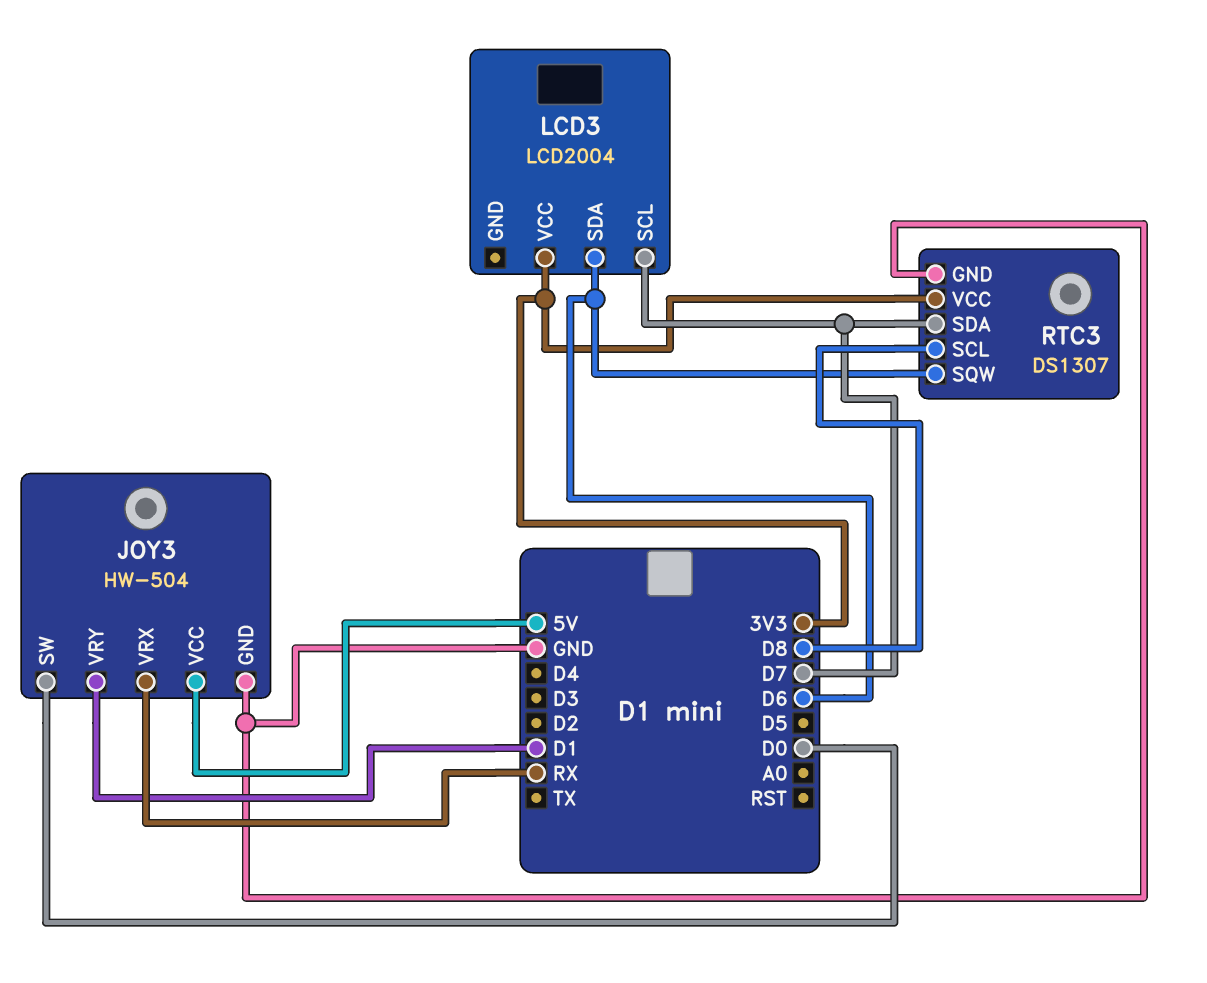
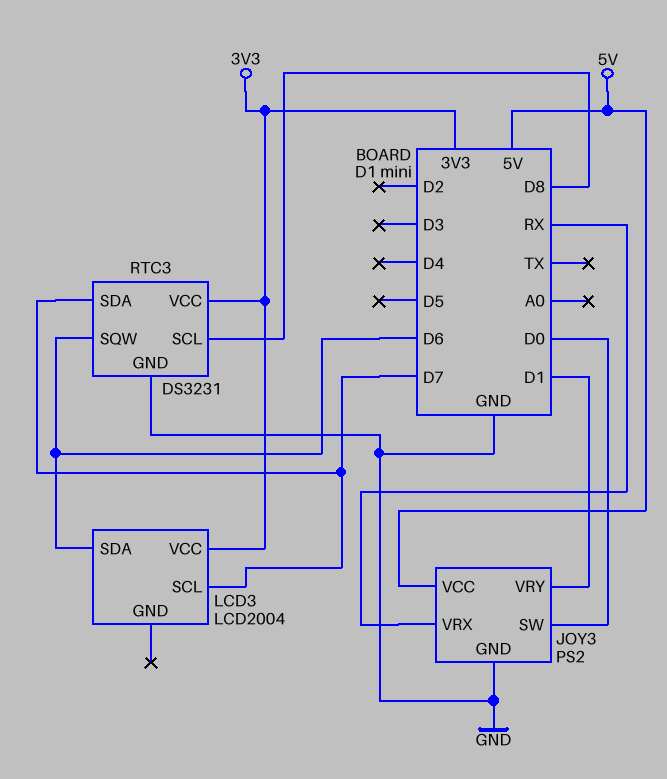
JOY3: HW-504 -> PS2
RTC3: DS1307 -> DS3231

